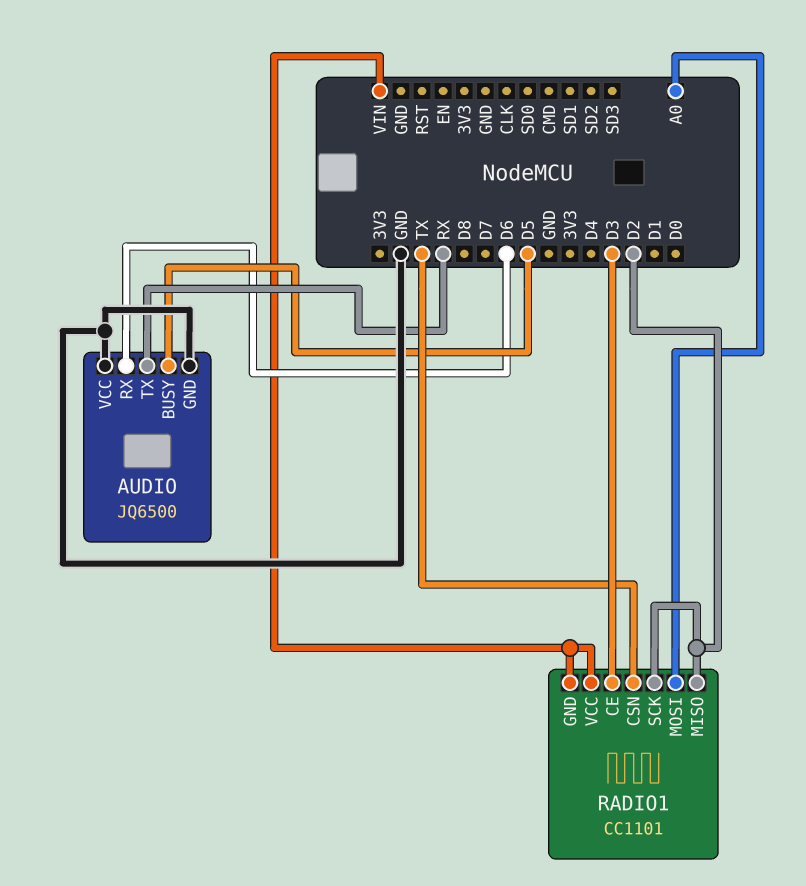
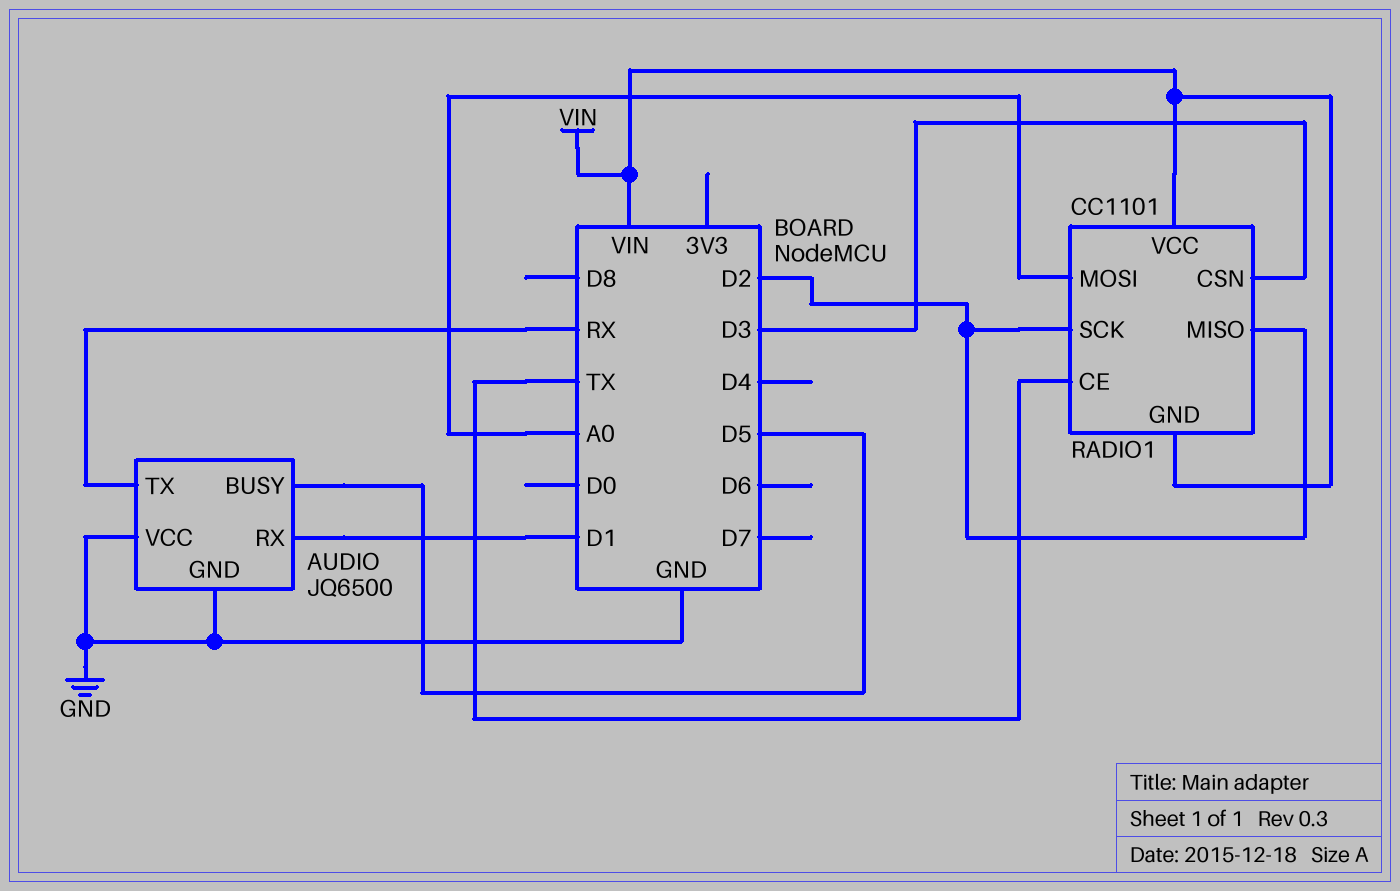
AUDIO pin RX: D6 -> D1
RADIO1 pin CE: D3 -> TX
RADIO1 pin CSN: TX -> D3

